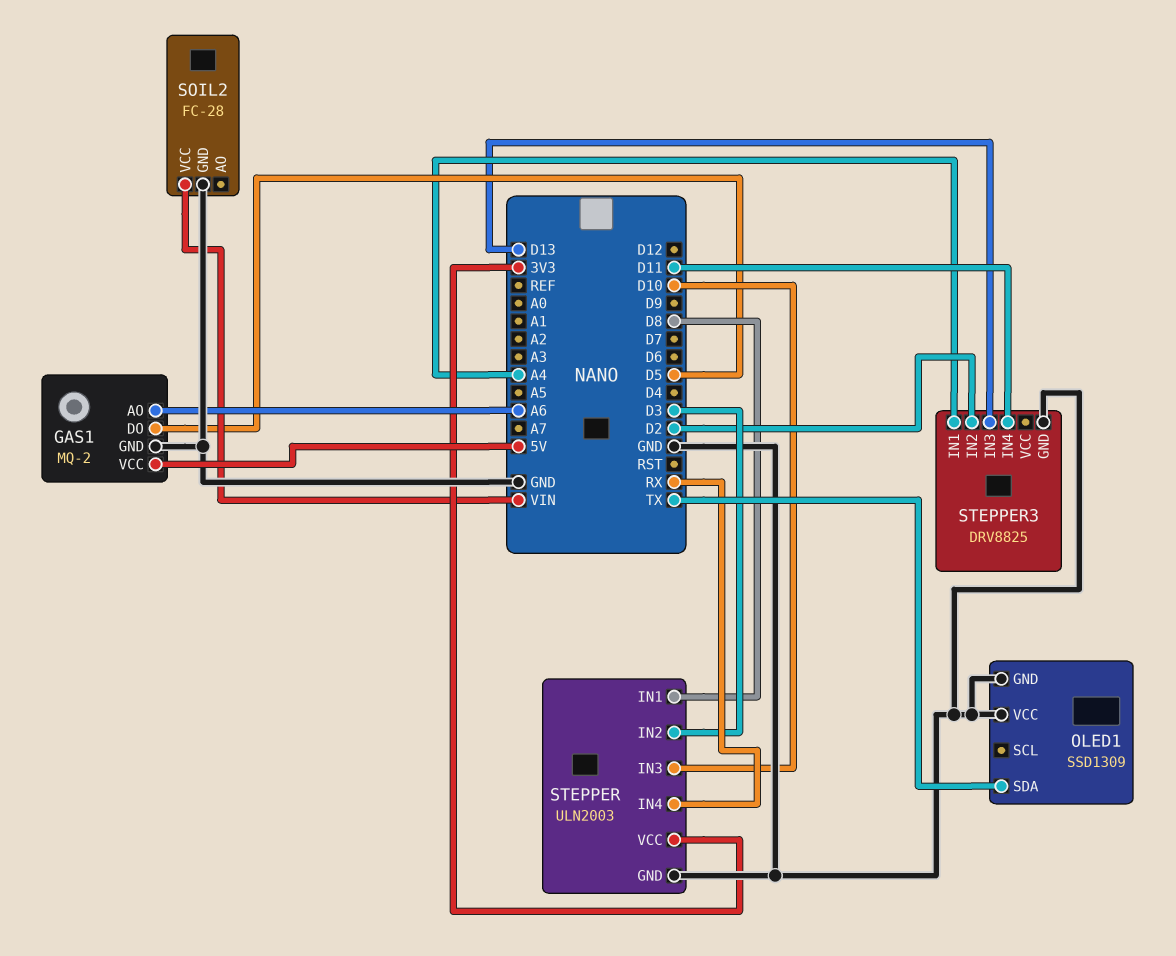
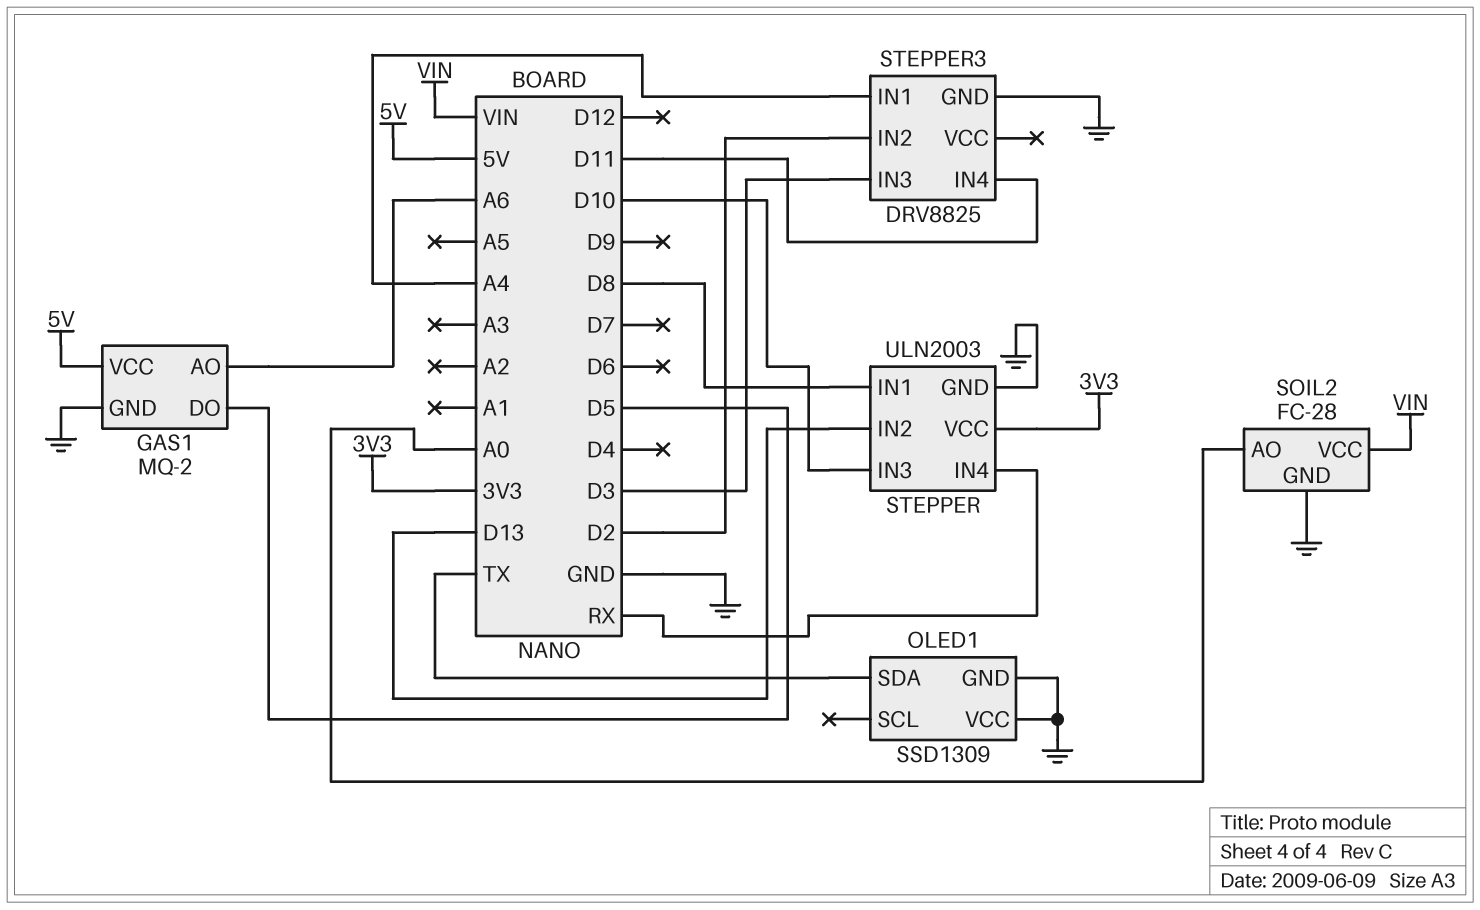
SOIL2 pin AO: none -> A0
STEPPER pin IN2: D3 -> D13
STEPPER3 pin IN3: D13 -> D3

